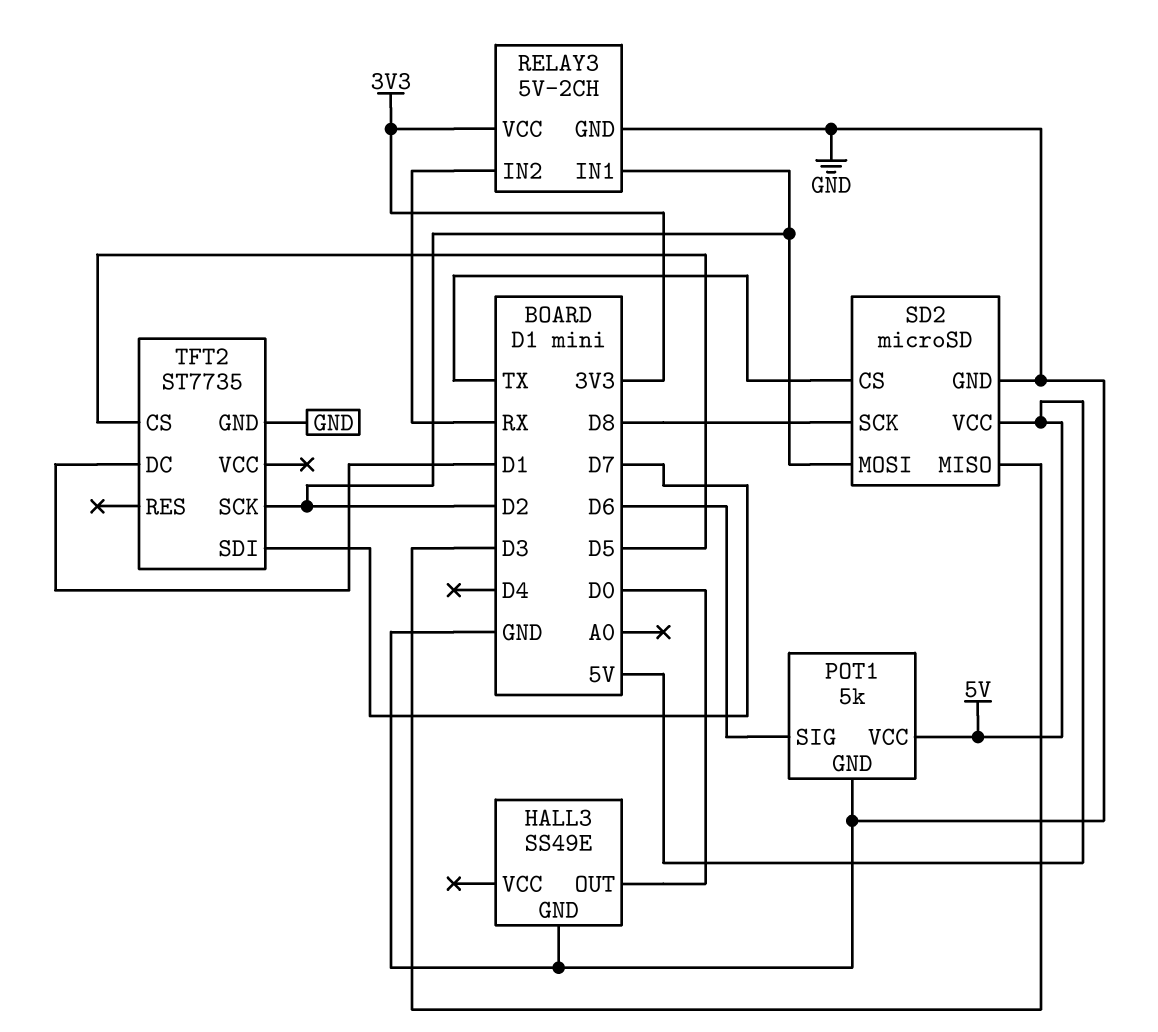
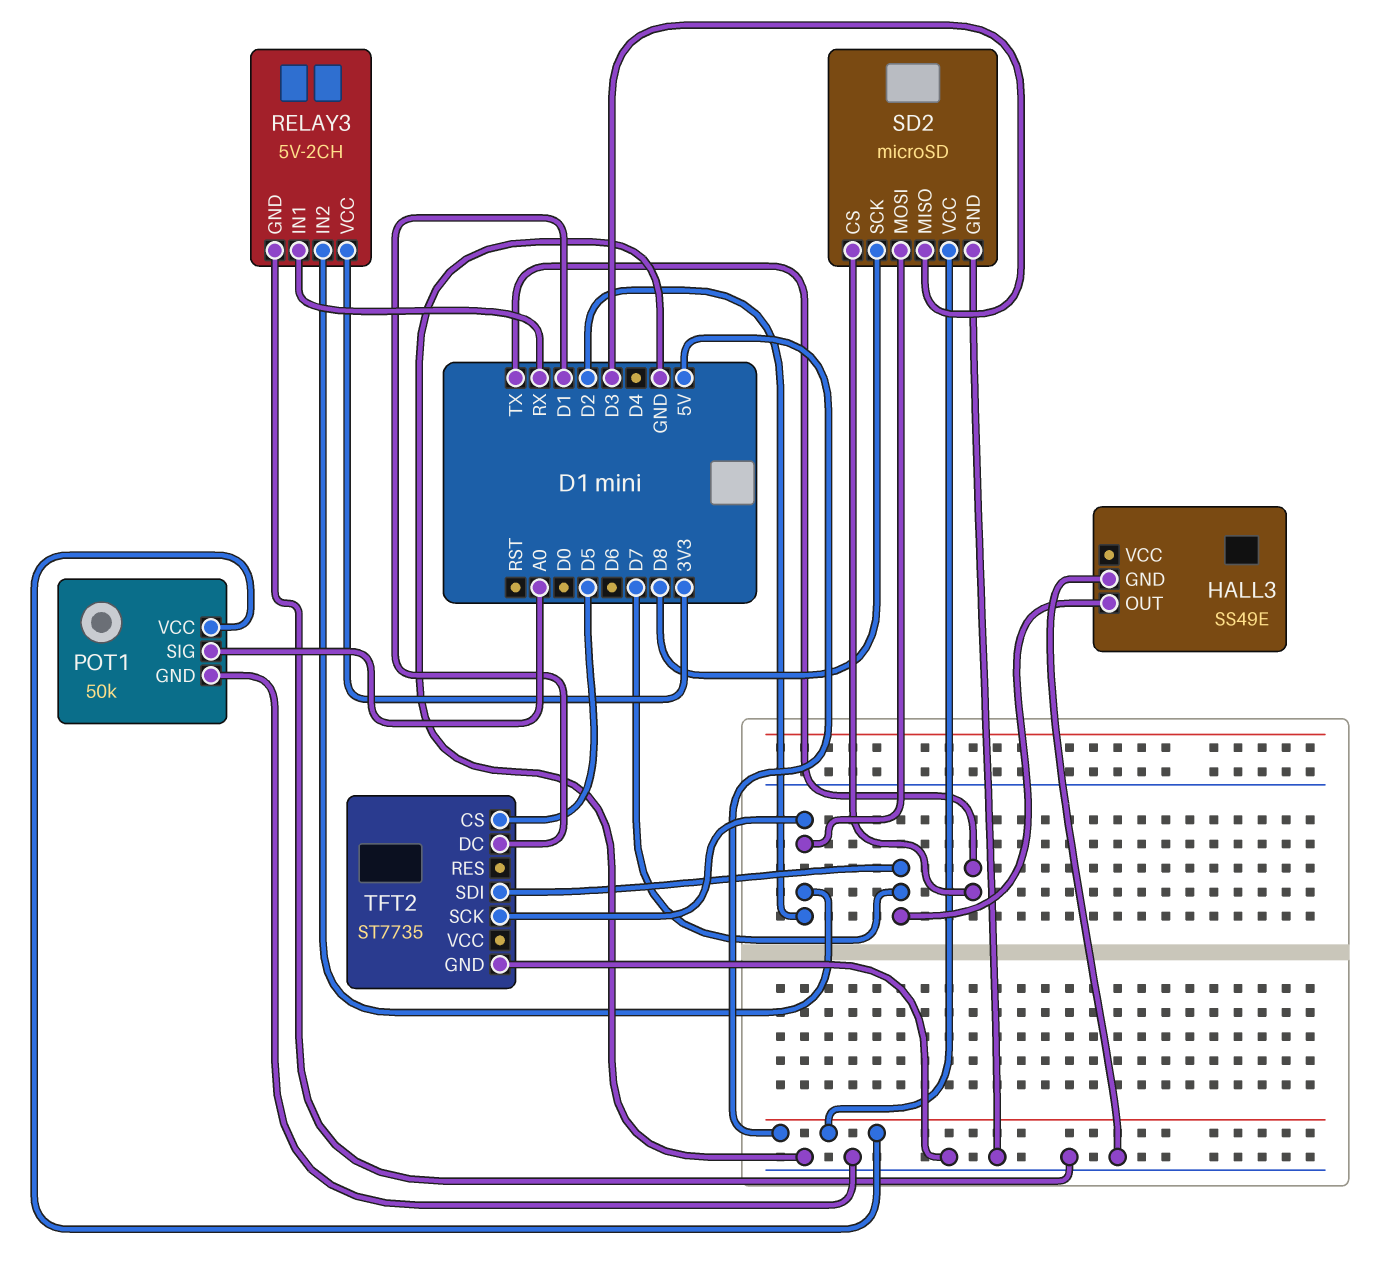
HALL3 pin OUT: D0 -> D7
POT1: 5k -> 50k
POT1 pin SIG: D6 -> A0
RELAY3 pin IN1: D2 -> RX
RELAY3 pin IN2: RX -> D2

